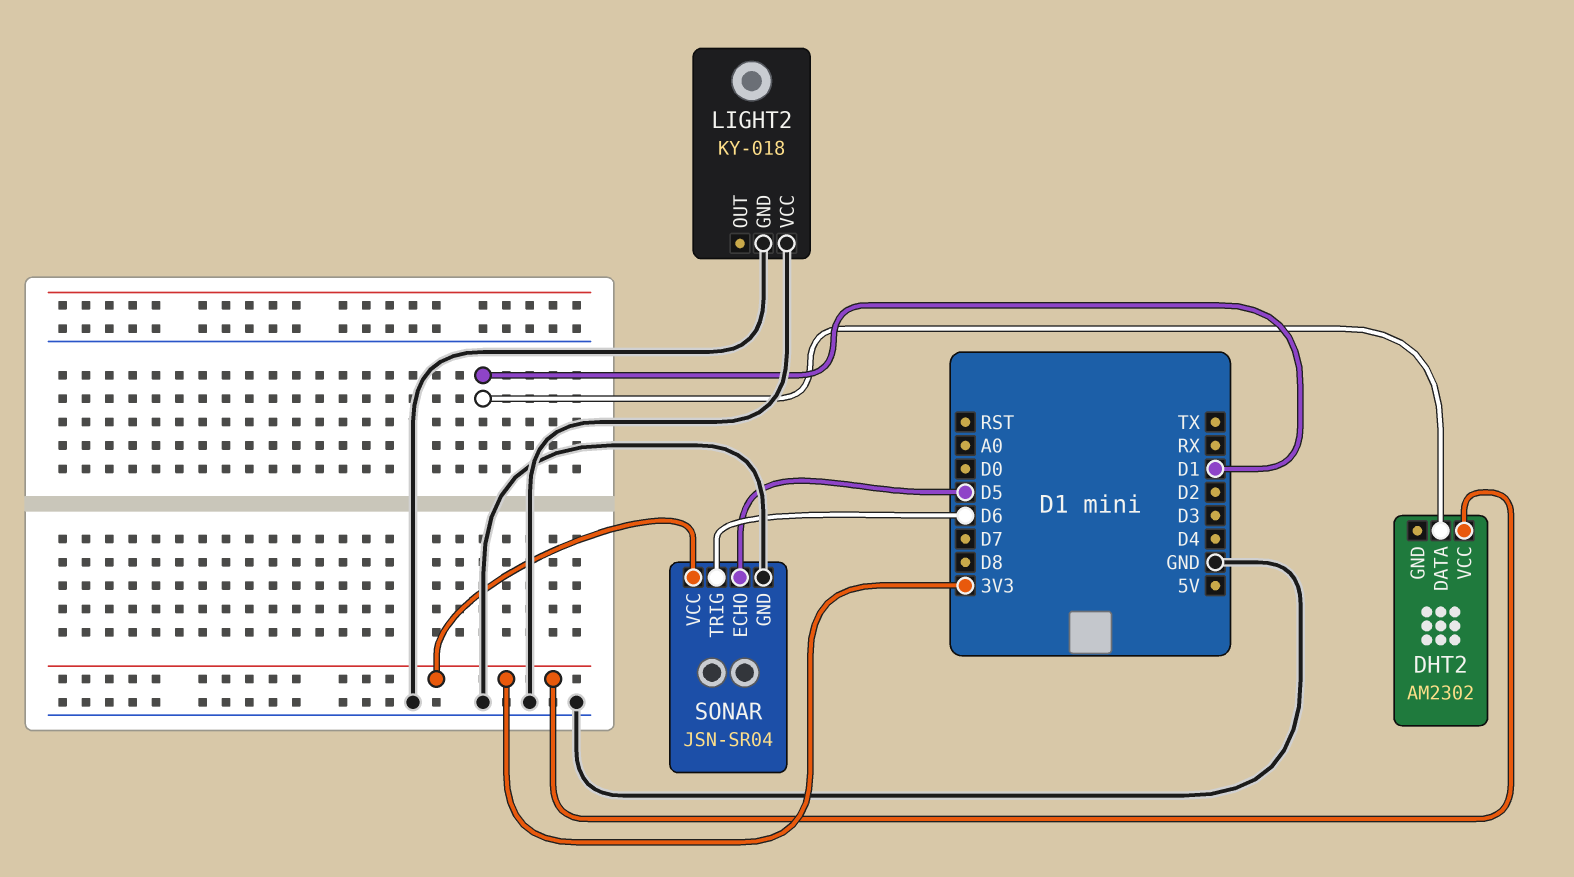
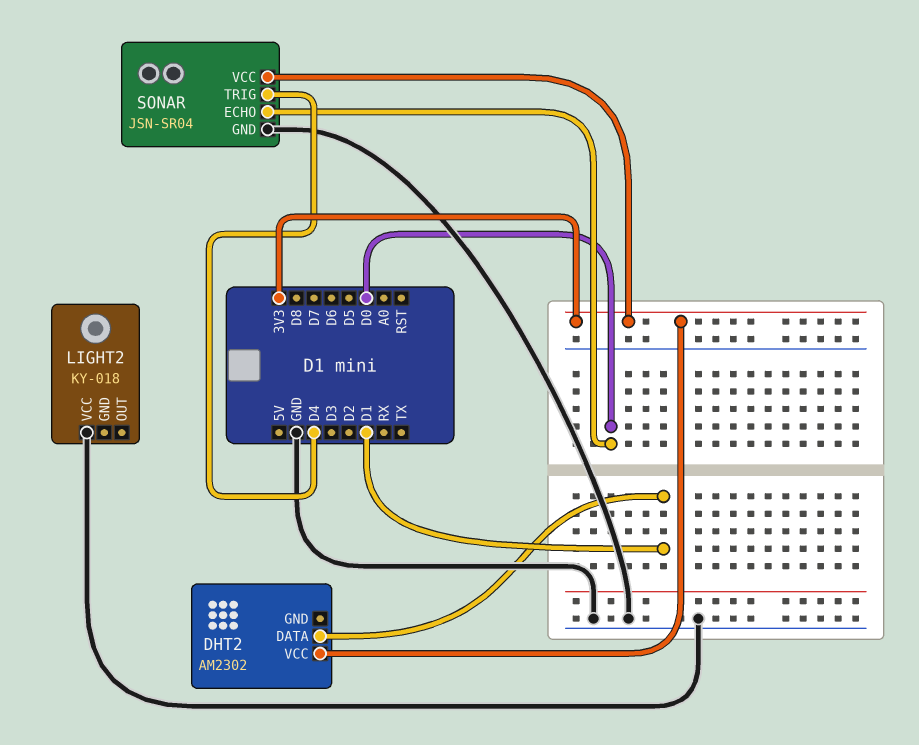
LIGHT2 pin GND: GND -> none
SONAR pin ECHO: D5 -> D0
SONAR pin TRIG: D6 -> D4

